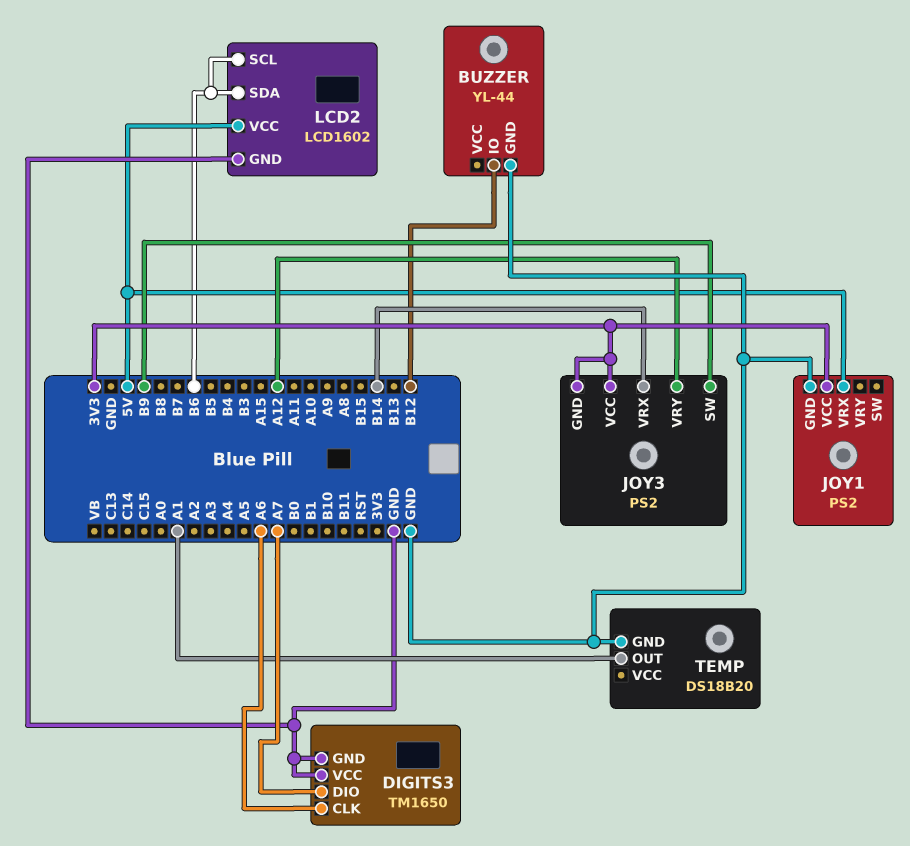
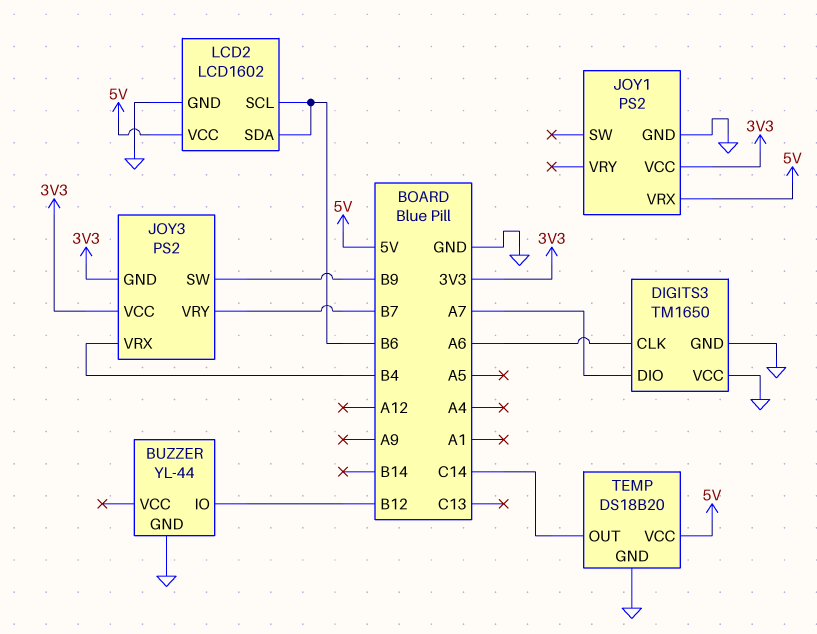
JOY3 pin VRX: B14 -> B4
JOY3 pin VRY: A12 -> B7
TEMP pin OUT: A1 -> C14
TEMP pin VCC: none -> 5V

